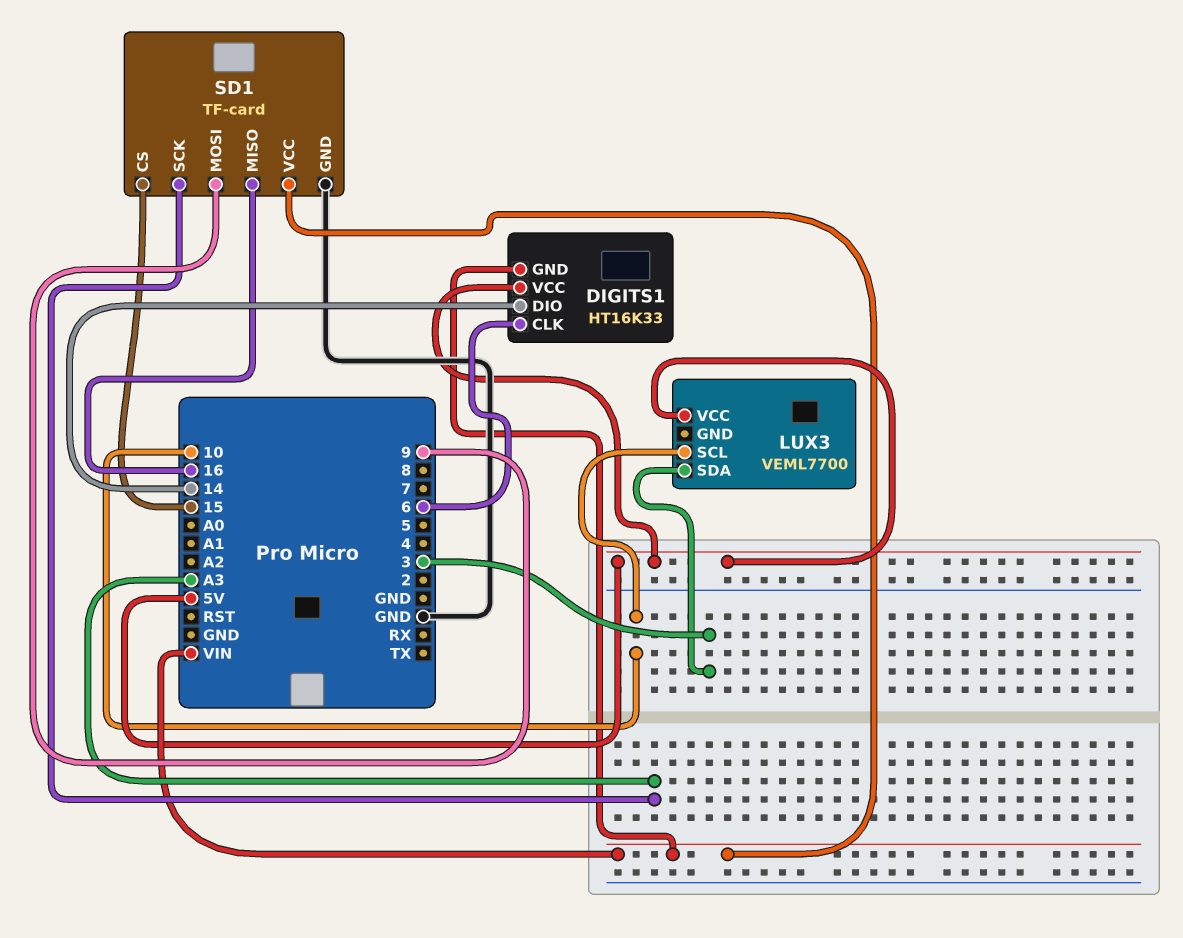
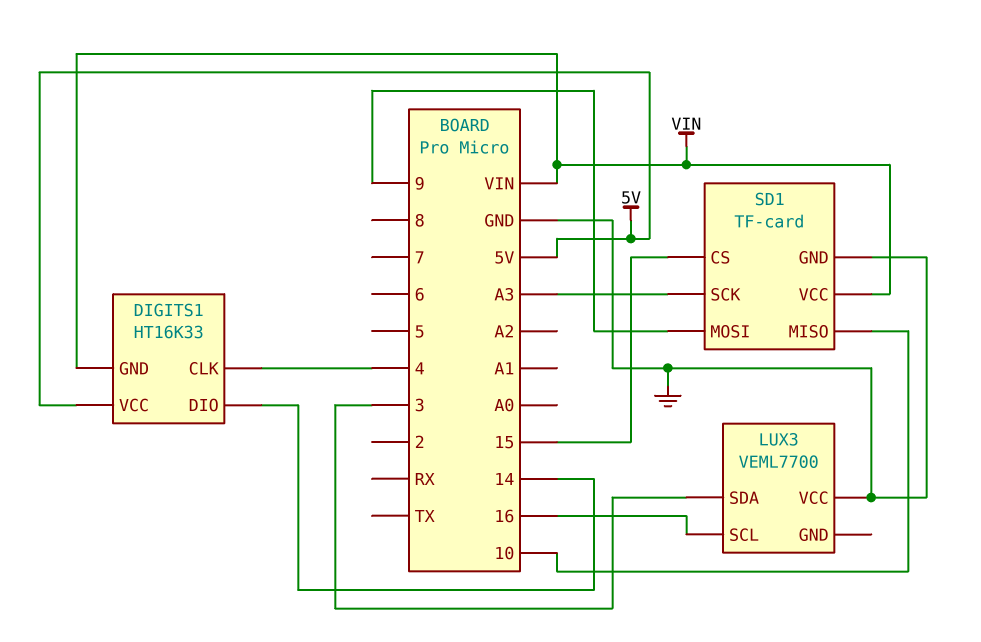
DIGITS1 pin CLK: 6 -> 4
LUX3 pin SCL: 10 -> 16
LUX3 pin VCC: 5V -> GND
SD1 pin MISO: 16 -> 10

